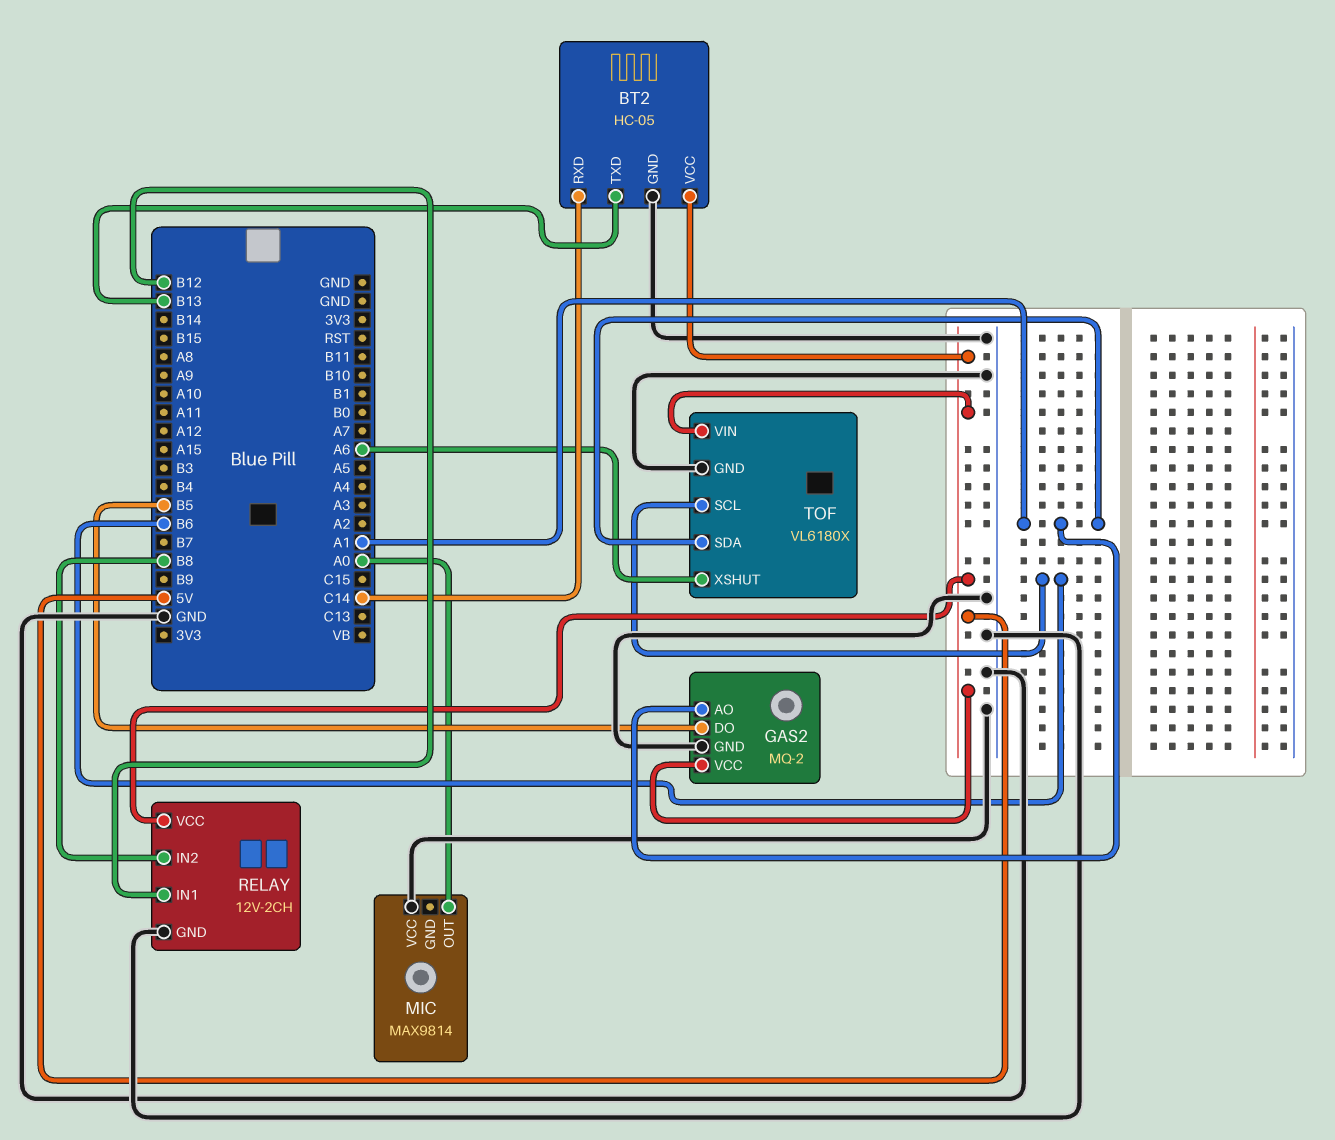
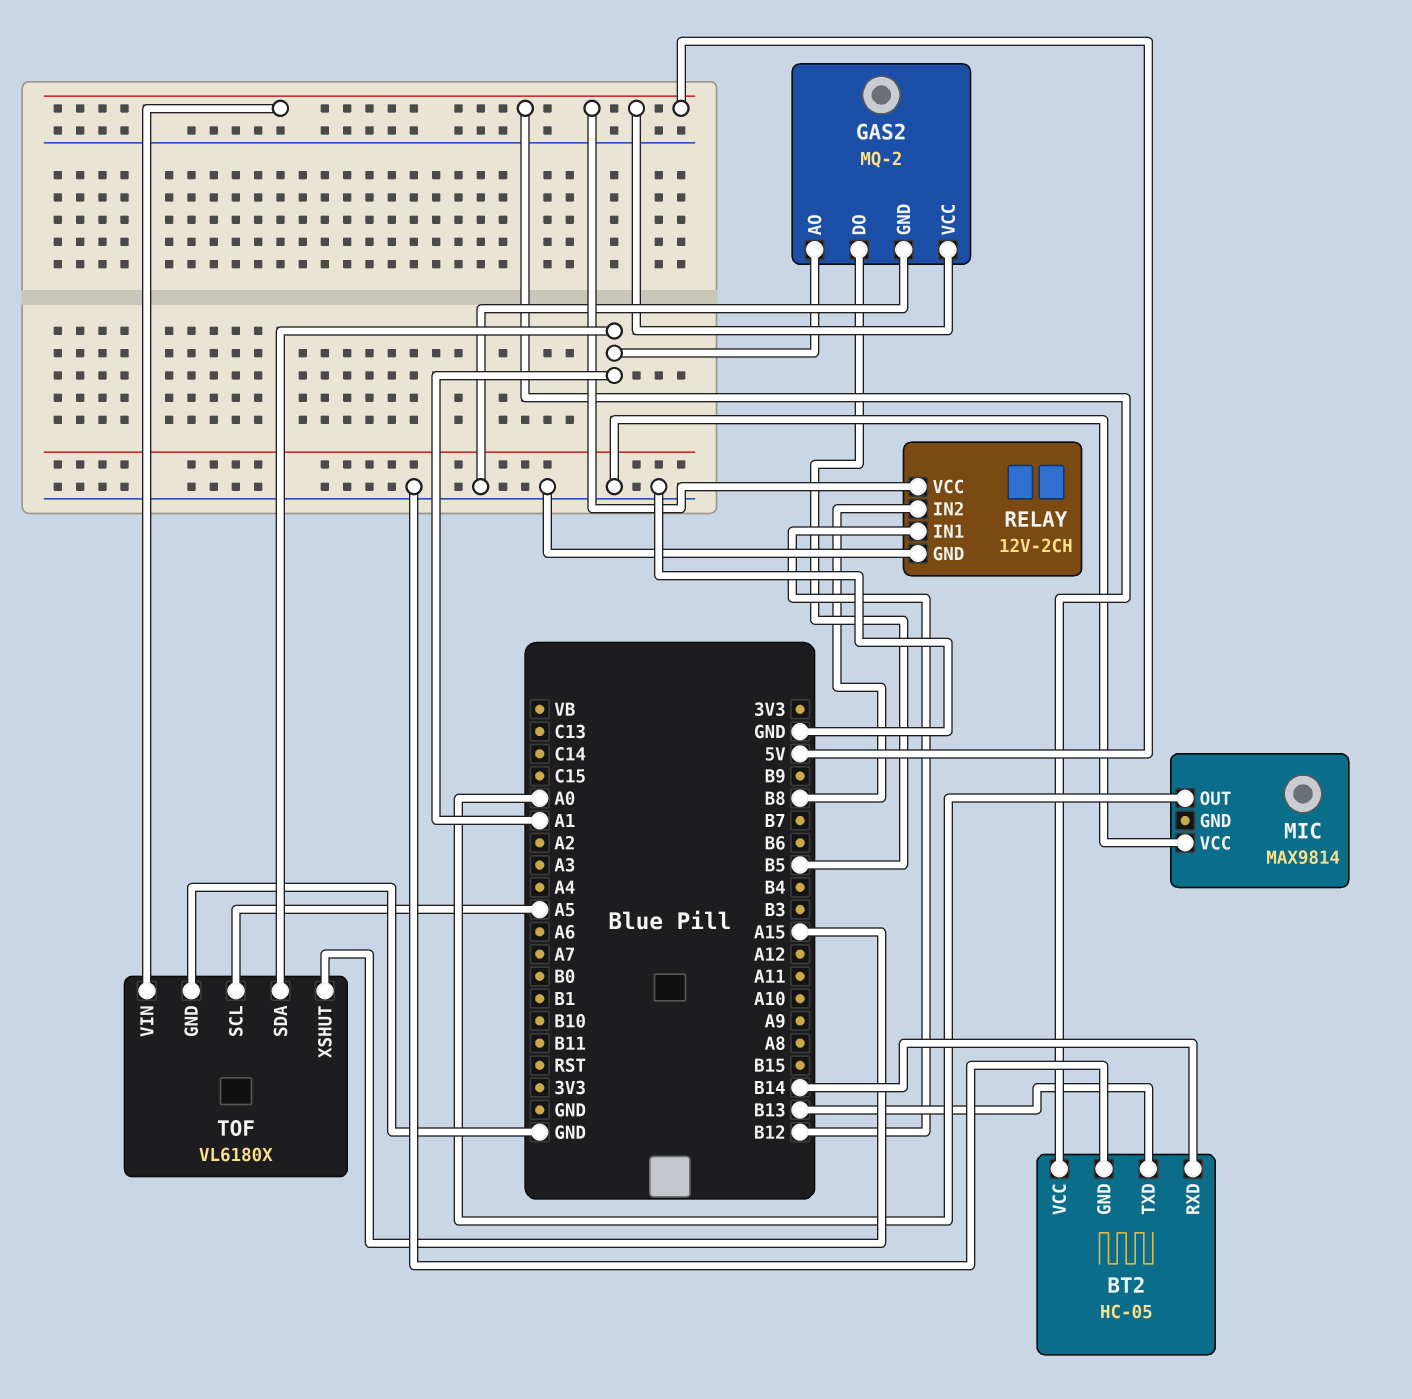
BT2 pin RXD: C14 -> B14
TOF pin SCL: B6 -> A5
TOF pin XSHUT: A6 -> A15

